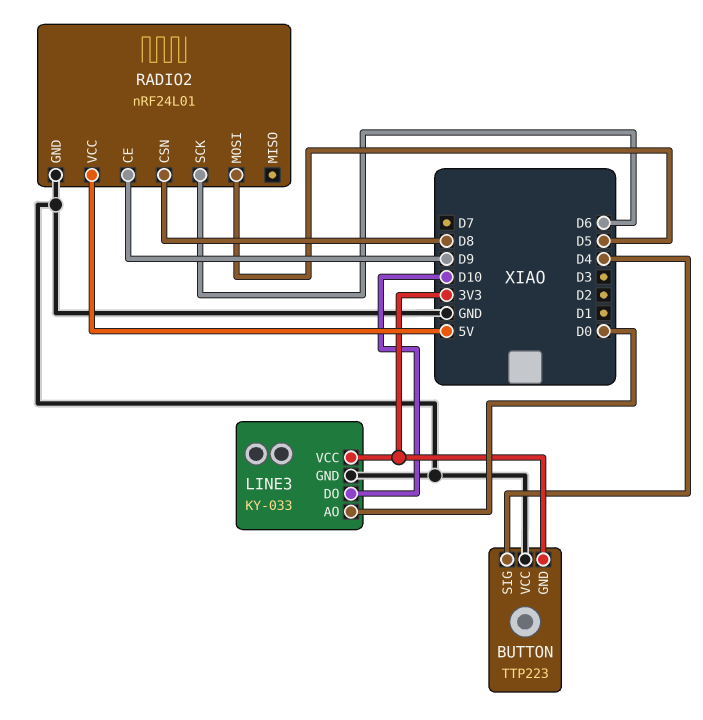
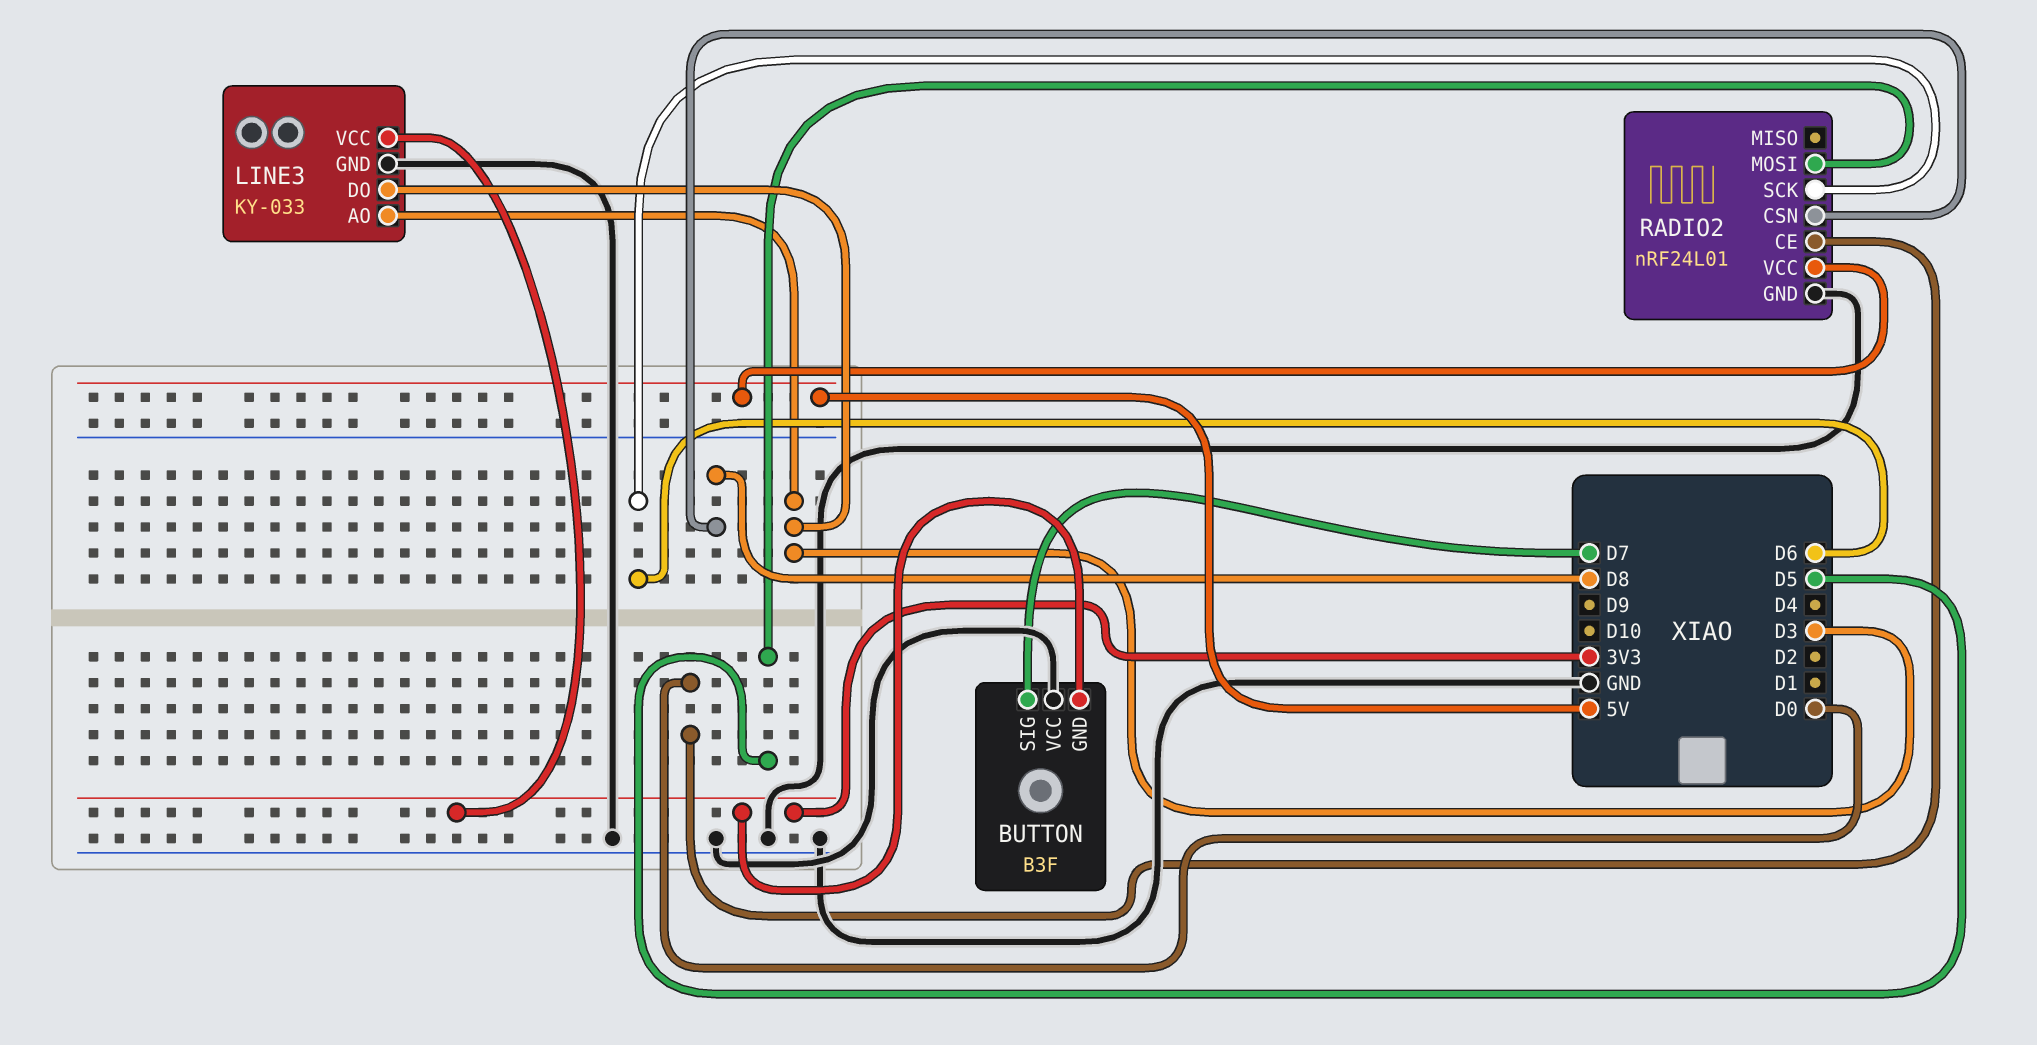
BUTTON: TTP223 -> B3F
BUTTON pin SIG: D4 -> D7
LINE3 pin AO: D0 -> D3
LINE3 pin DO: D10 -> D3
RADIO2 pin CE: D9 -> D0

